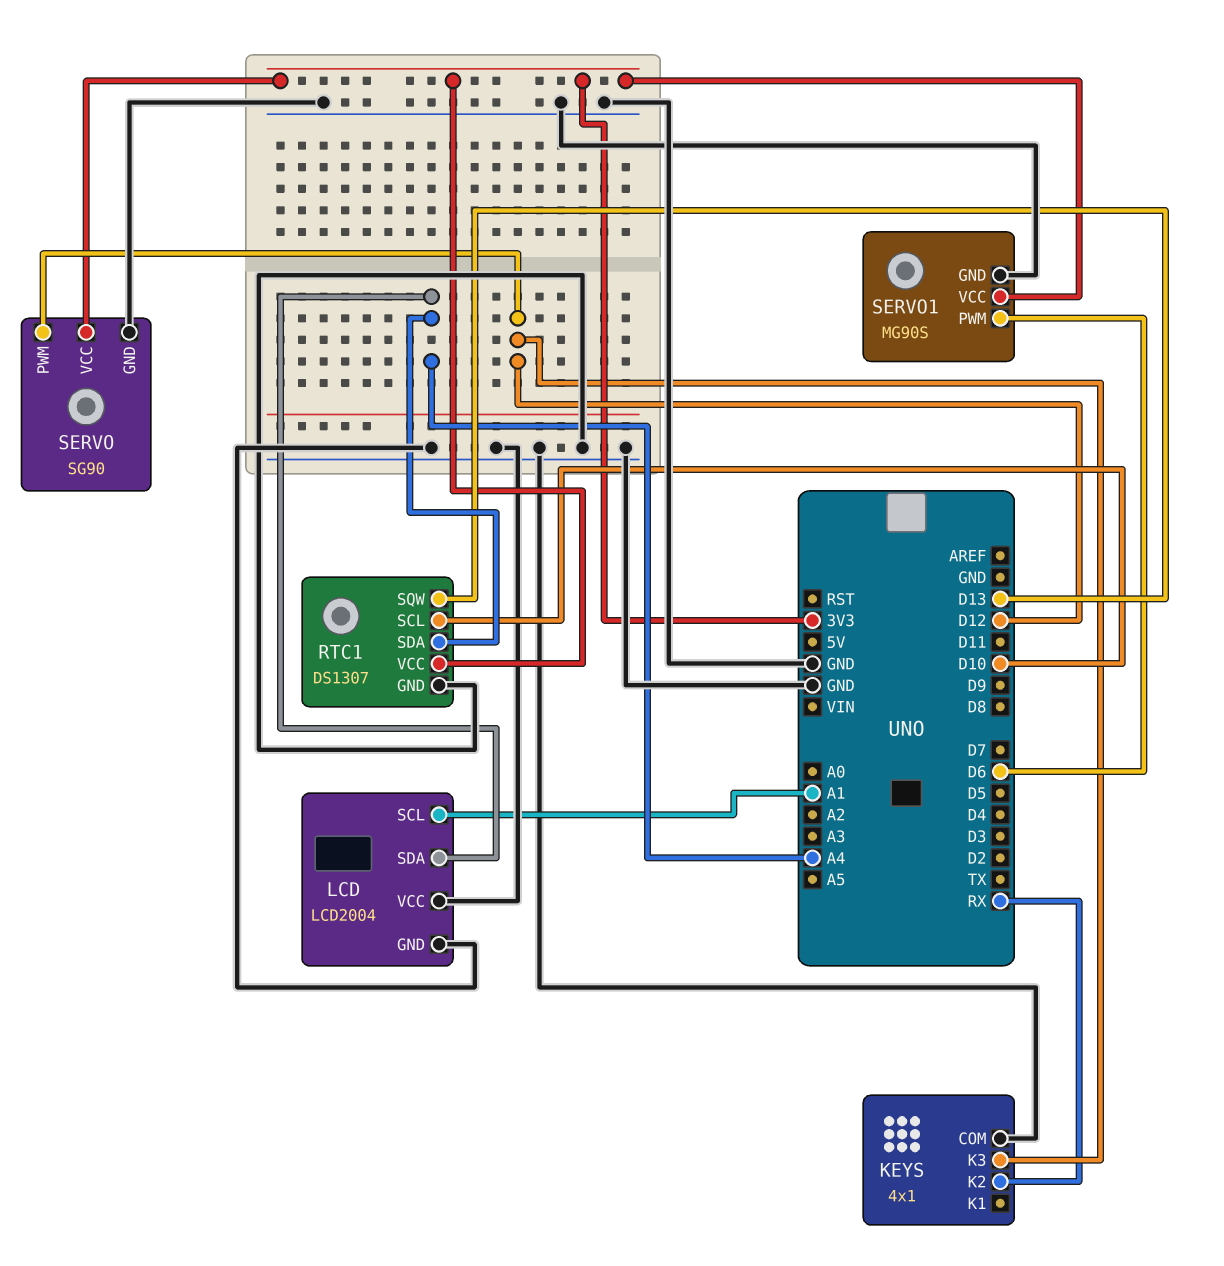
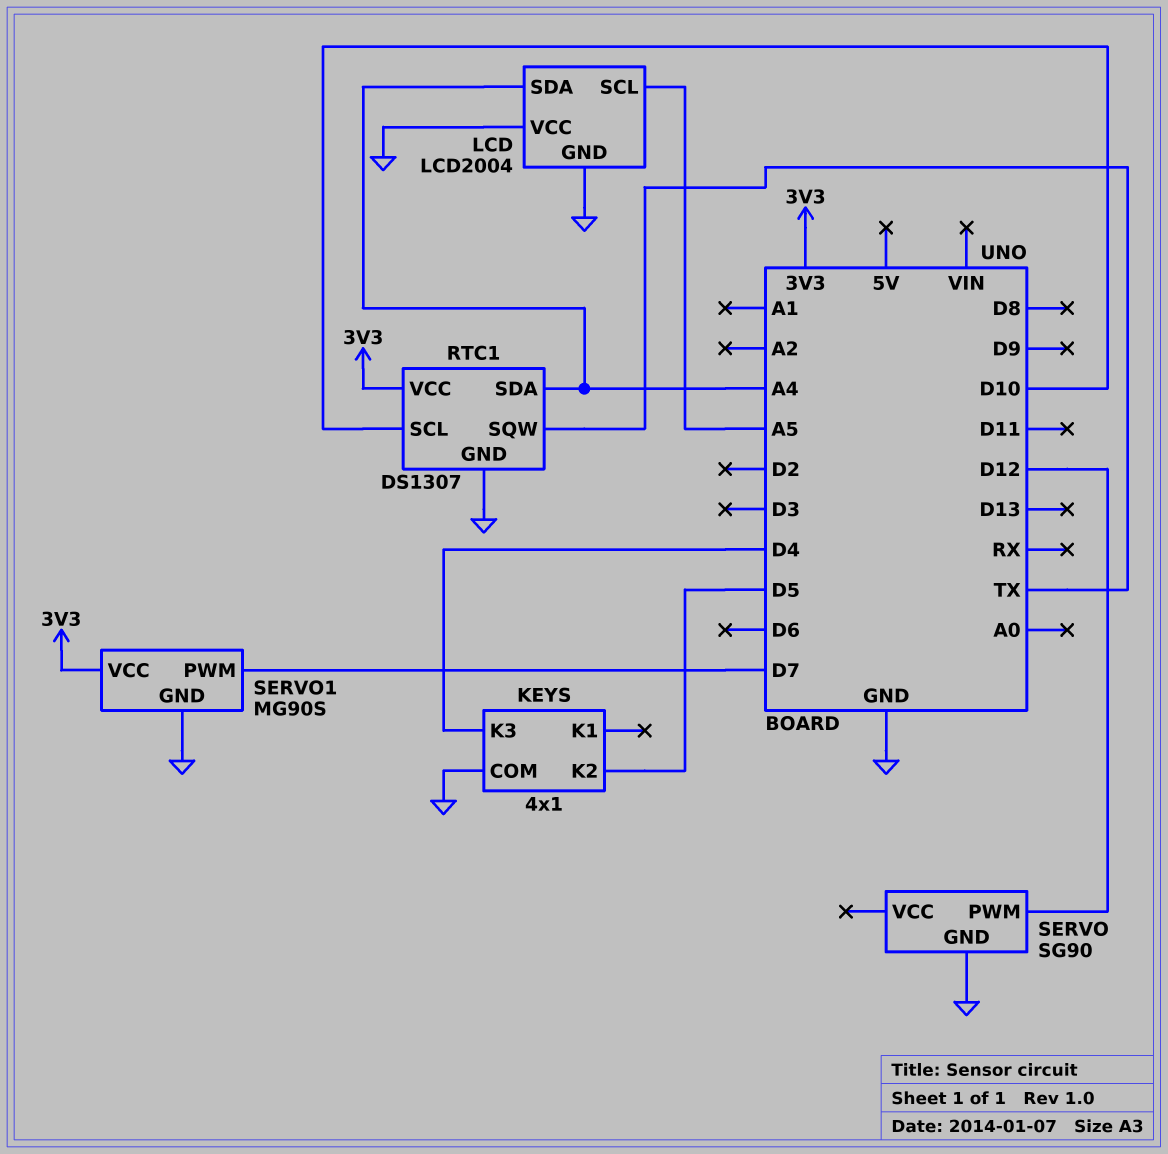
KEYS pin K2: RX -> D5
KEYS pin K3: D12 -> D4
LCD pin SCL: A1 -> A5
RTC1 pin SQW: D13 -> TX
SERVO pin VCC: 3V3 -> none
SERVO1 pin PWM: D6 -> D7

